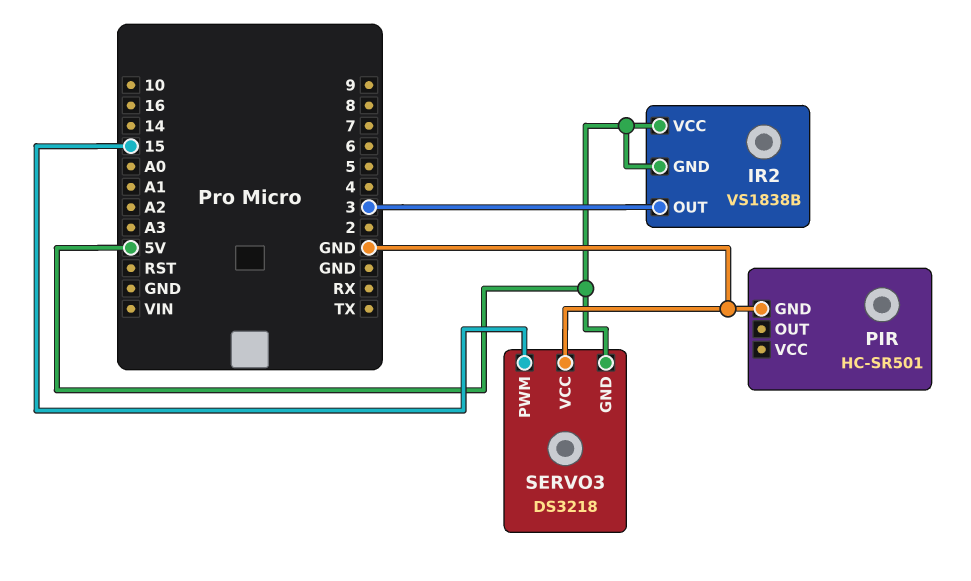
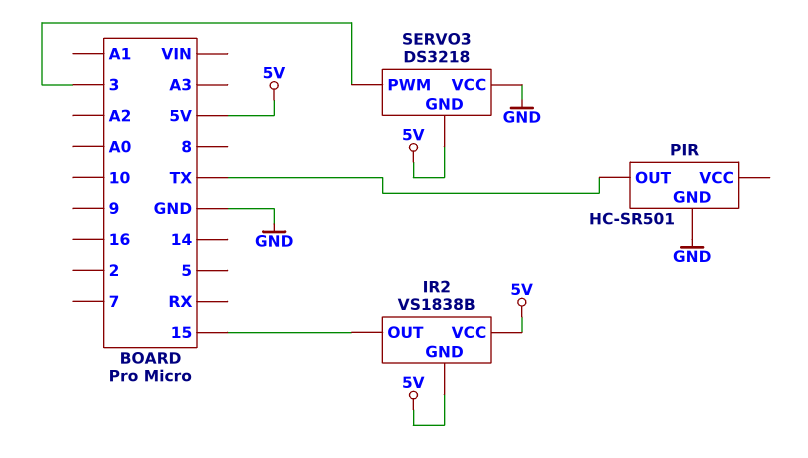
IR2 pin OUT: 3 -> 15
PIR pin OUT: none -> TX
SERVO3 pin PWM: 15 -> 3

